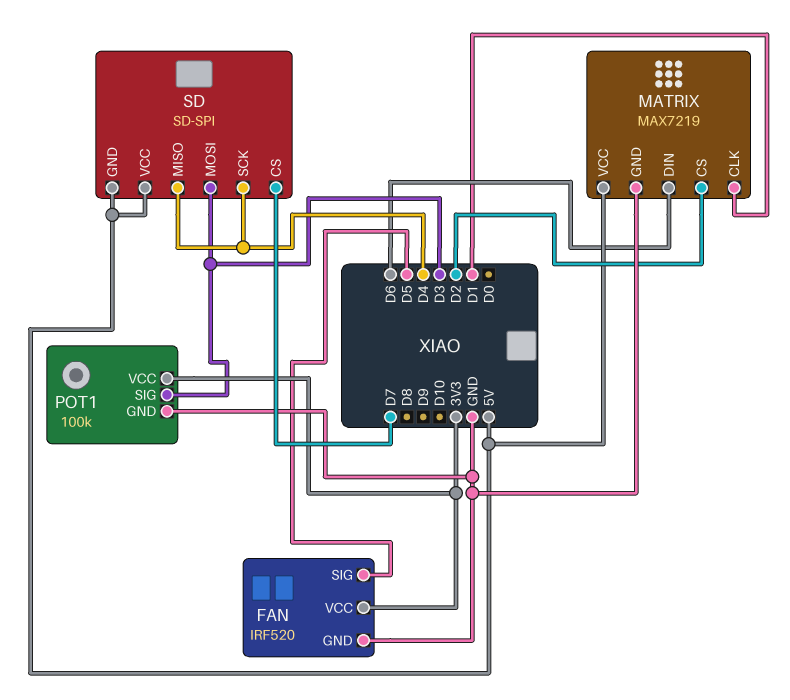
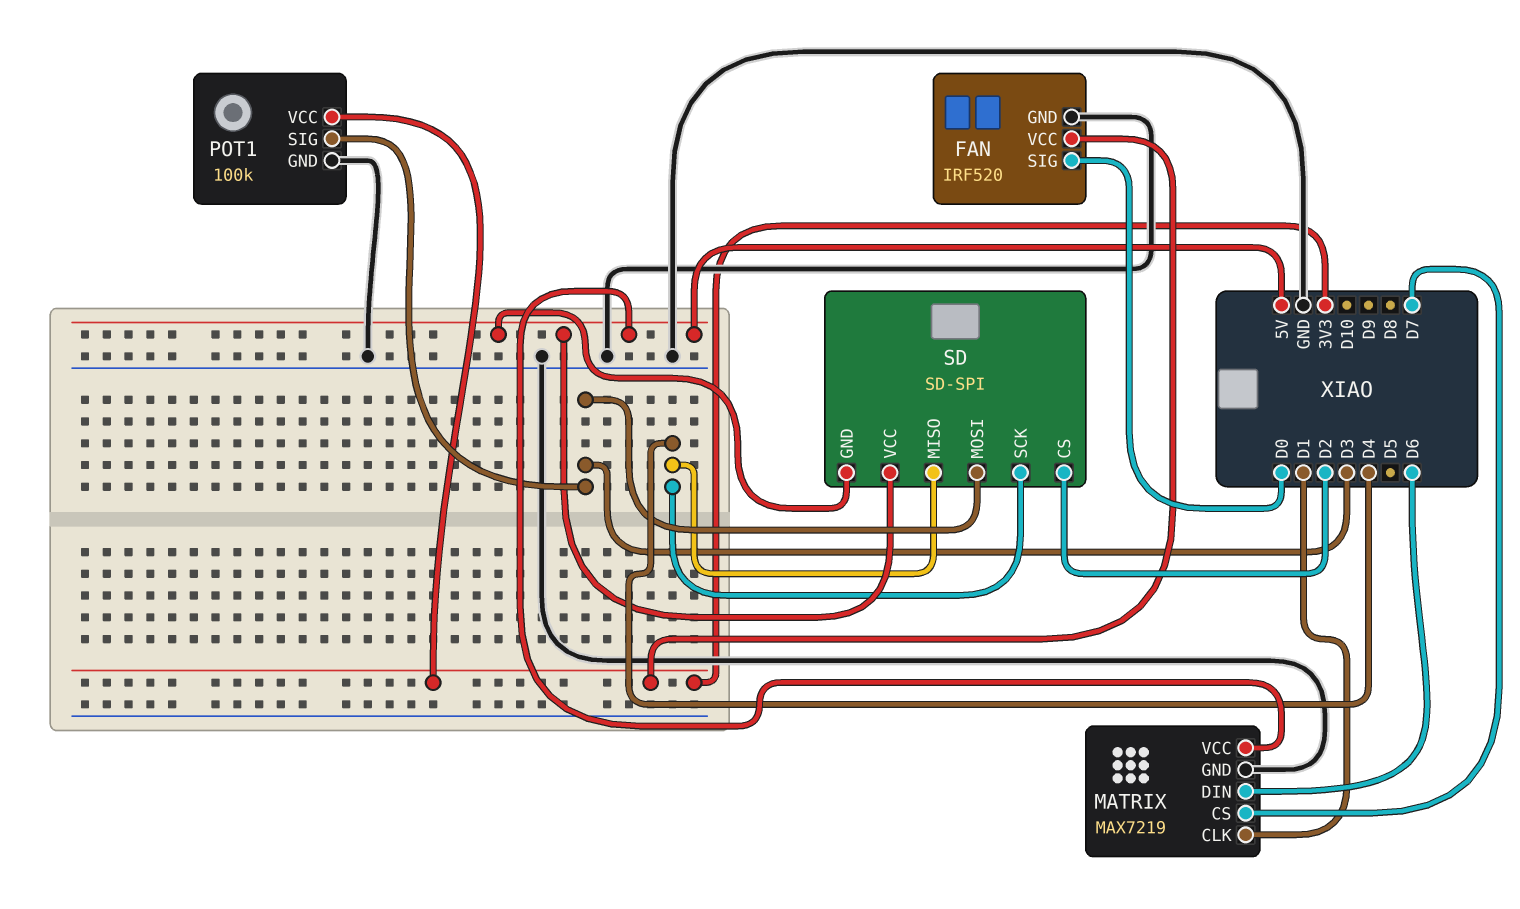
FAN pin SIG: D5 -> D0
MATRIX pin CS: D2 -> D7
SD pin CS: D7 -> D2

